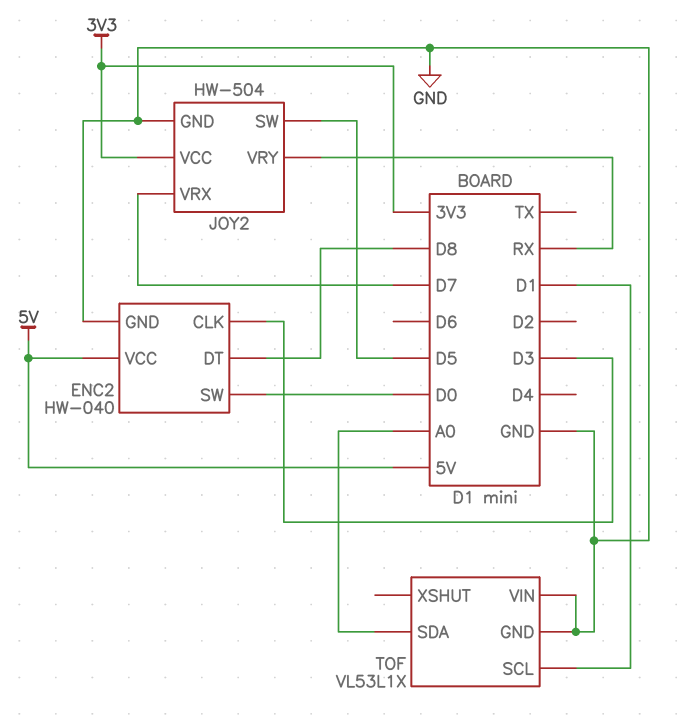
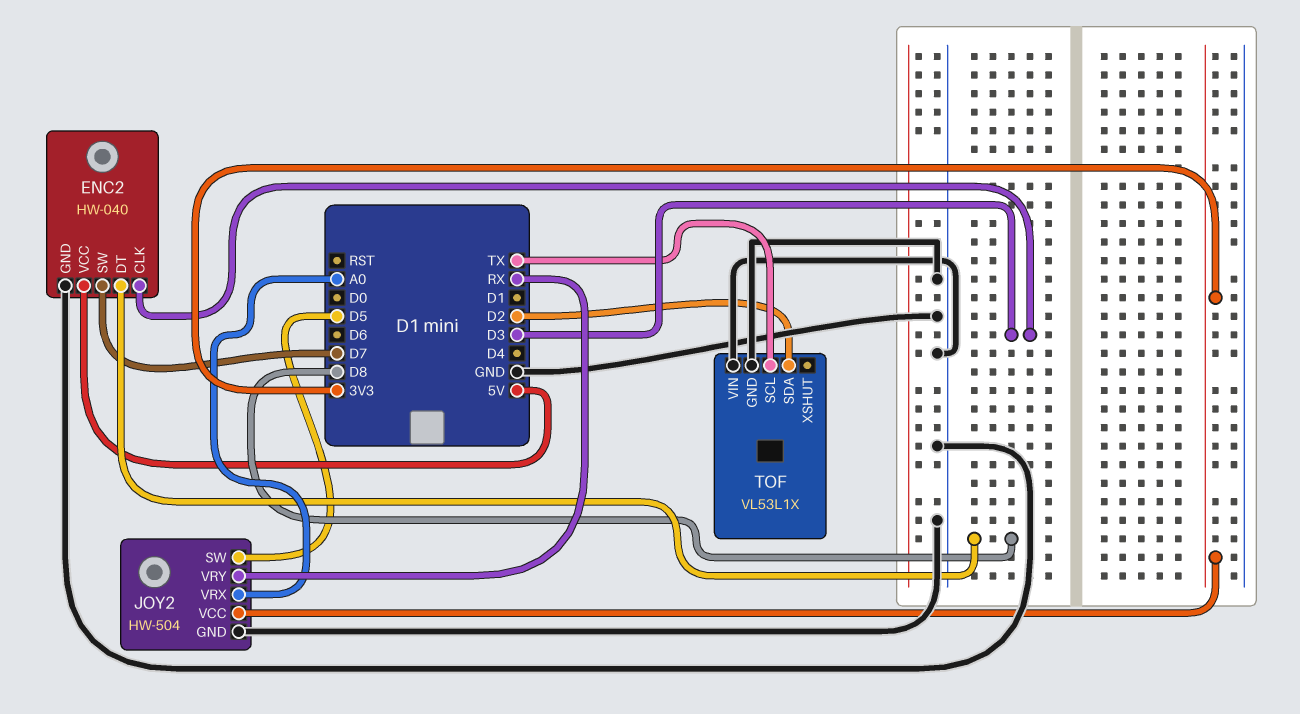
ENC2 pin SW: D0 -> D7
JOY2 pin VRX: D7 -> A0
TOF pin SCL: D1 -> TX
TOF pin SDA: A0 -> D2

